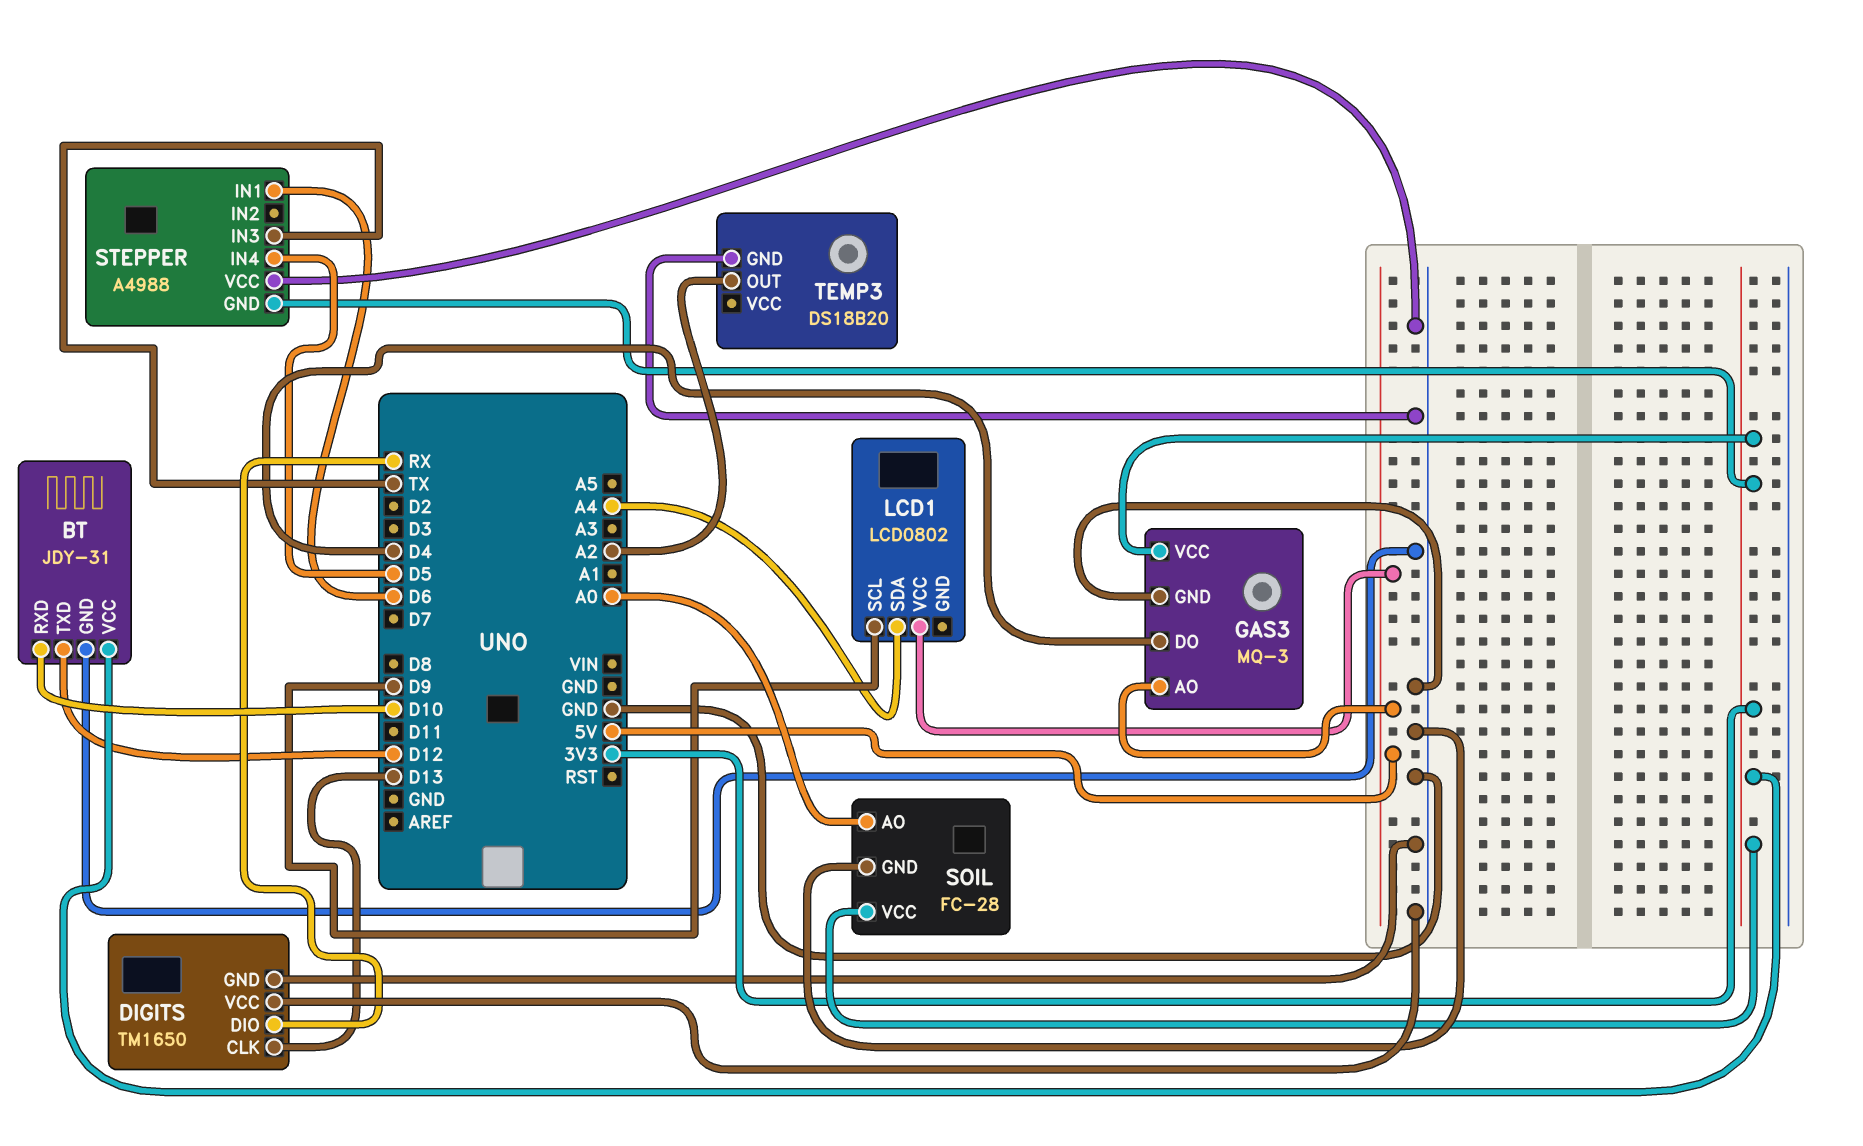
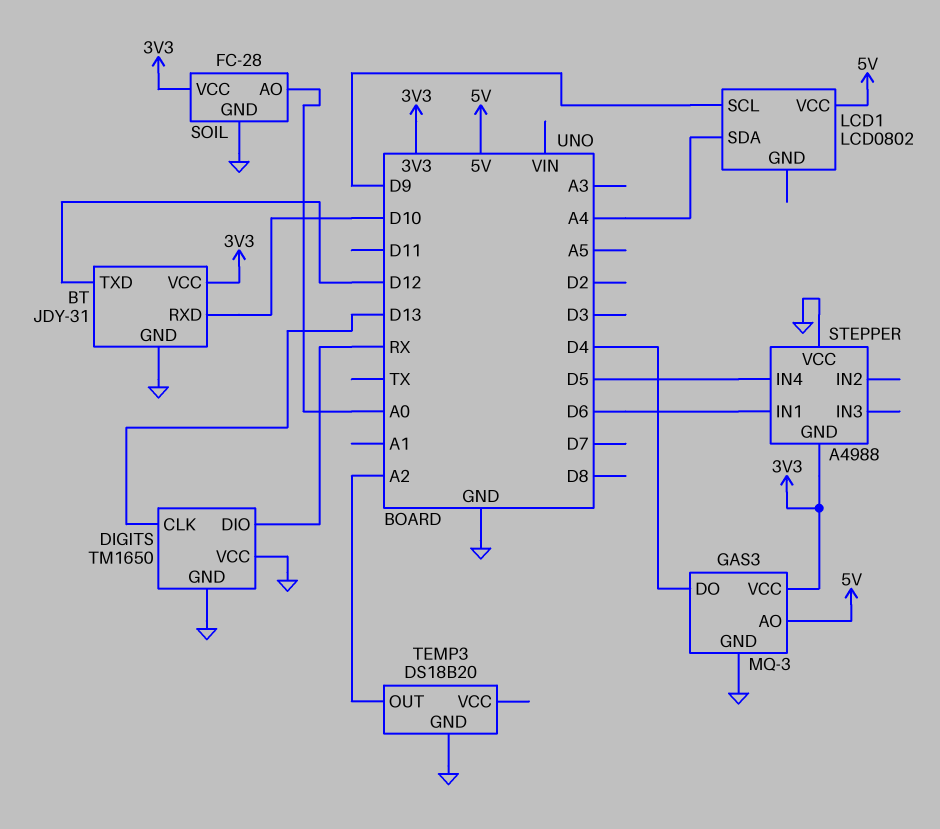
STEPPER pin IN3: TX -> none

